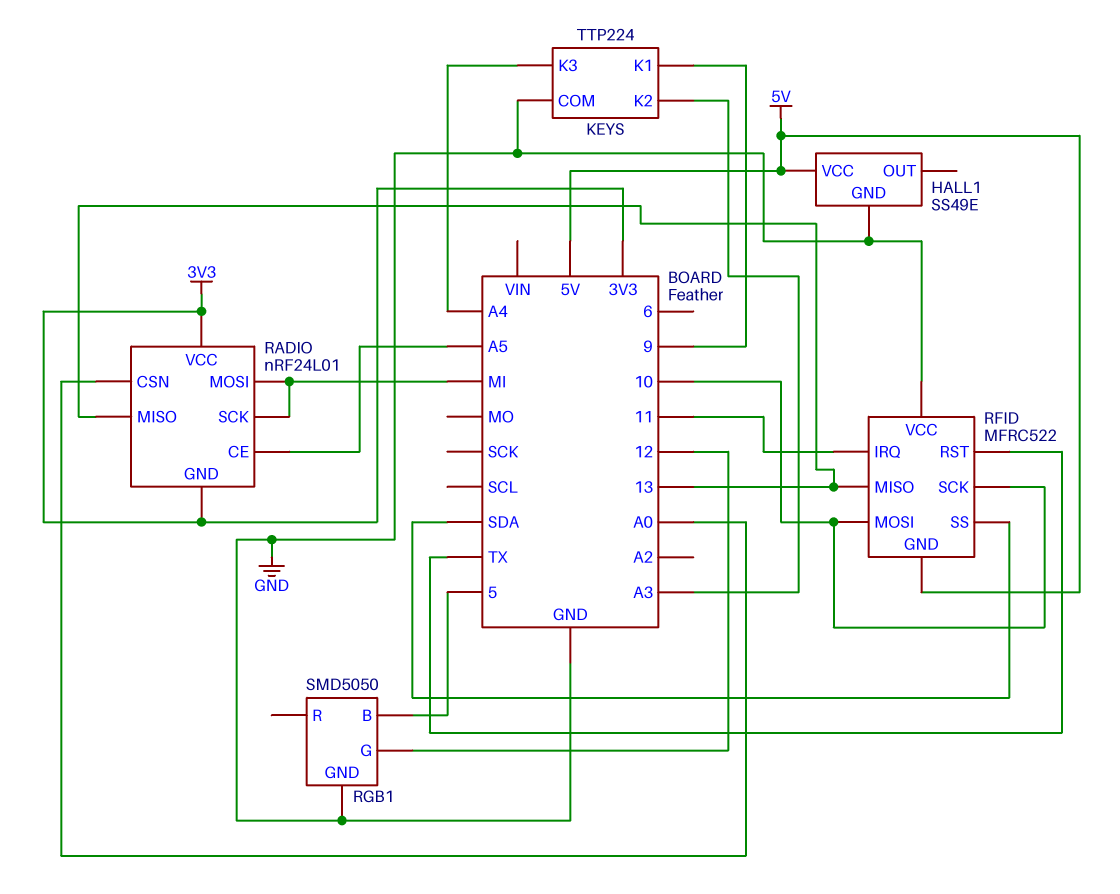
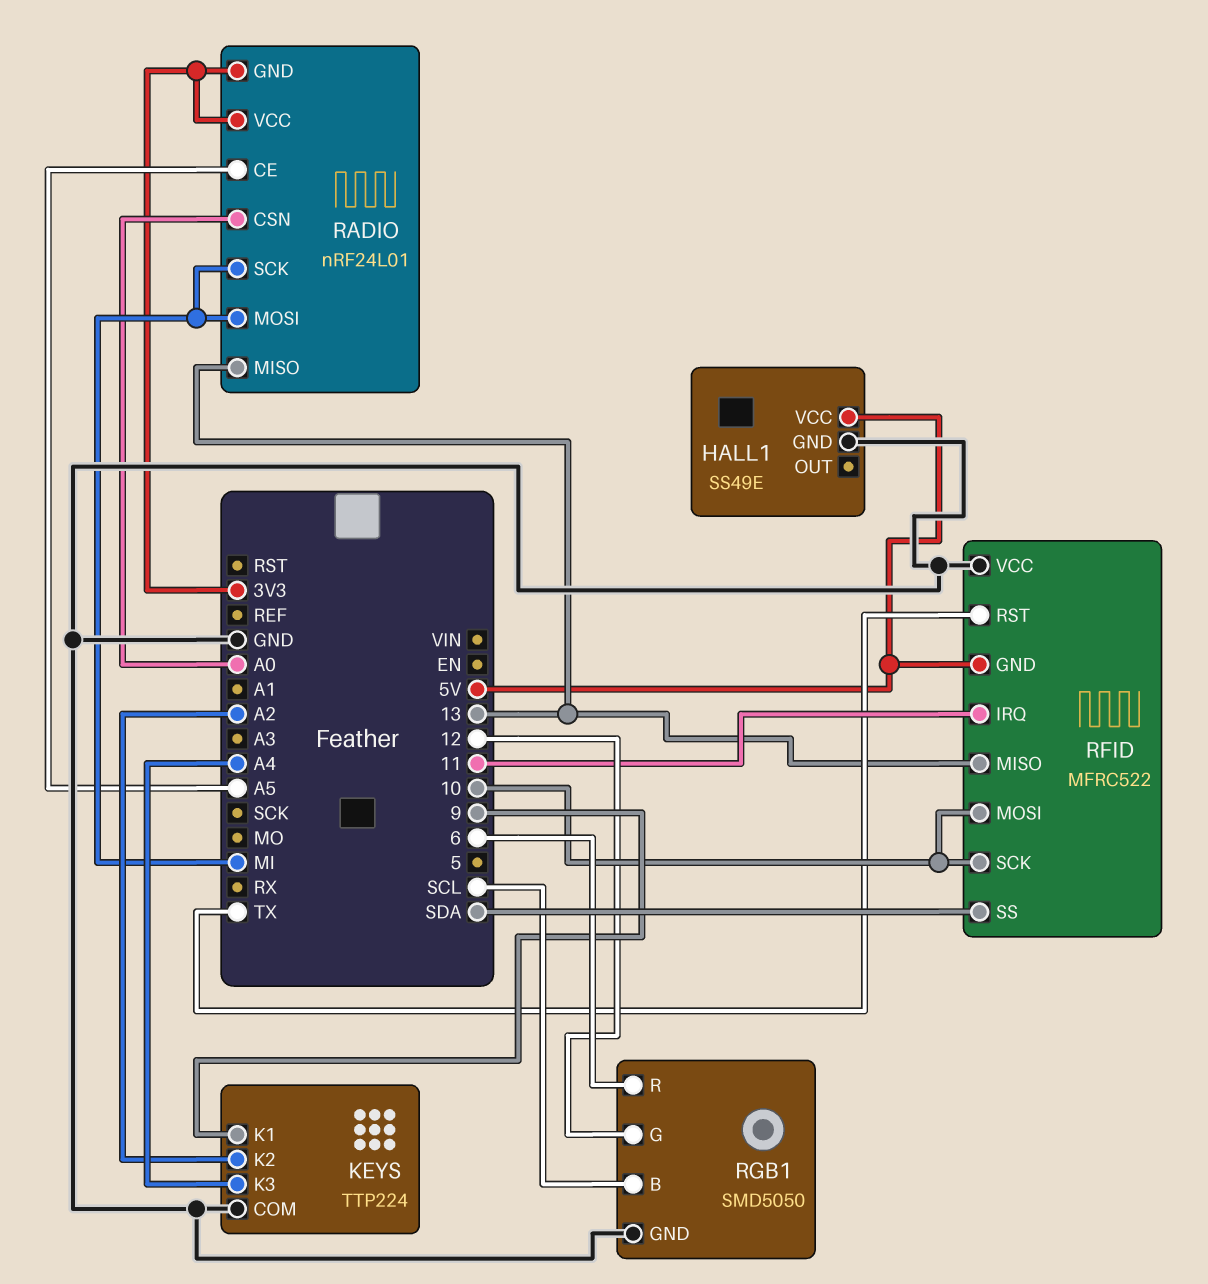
KEYS pin K2: A3 -> A2
RGB1 pin B: 5 -> SCL
RGB1 pin R: none -> 6

